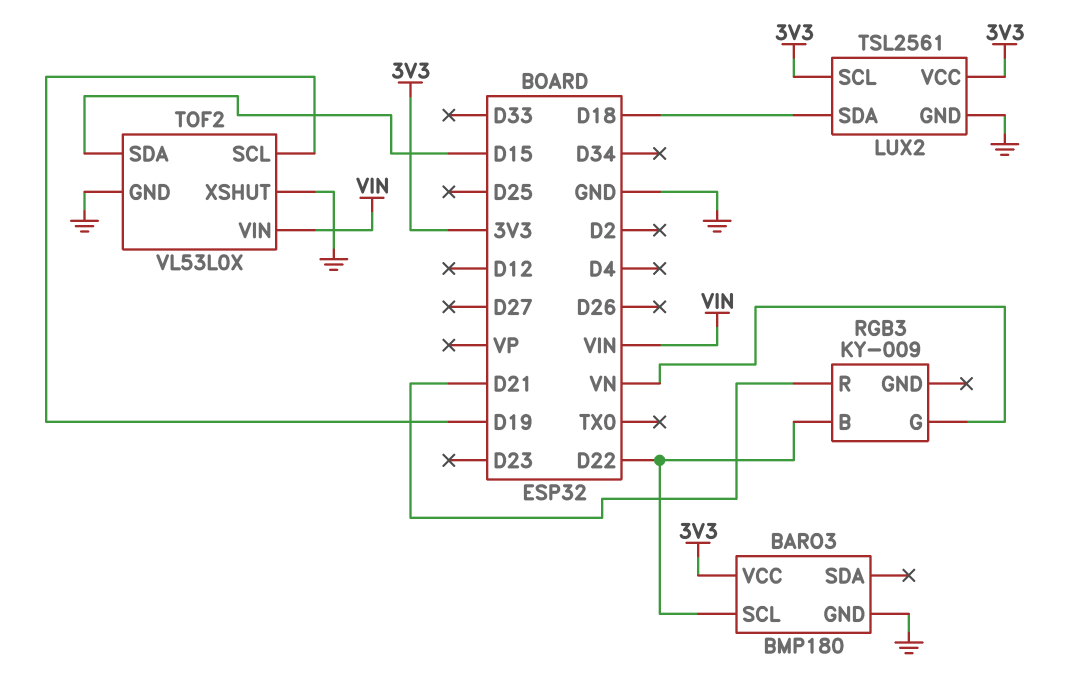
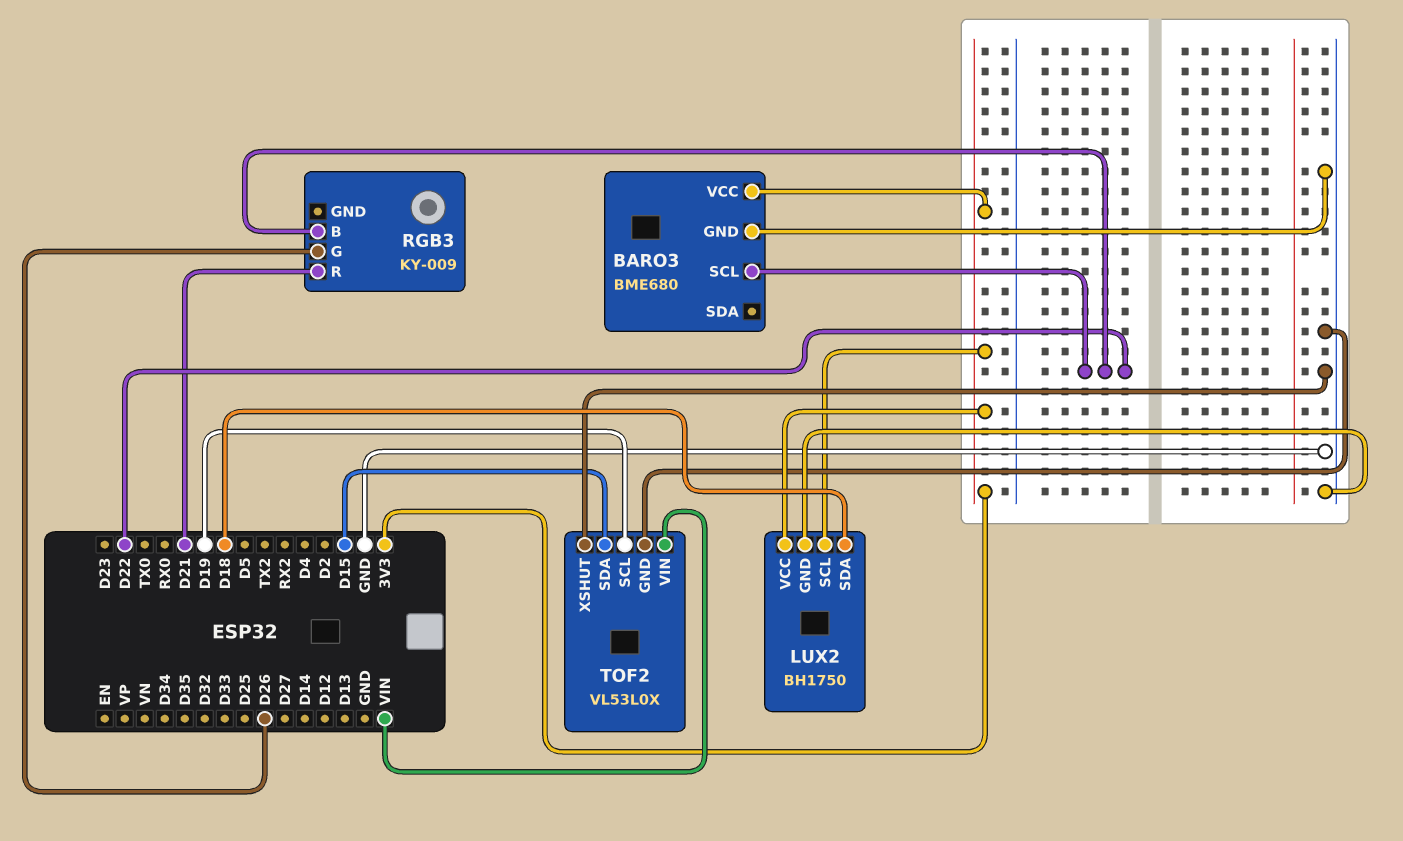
BARO3: BMP180 -> BME680
LUX2: TSL2561 -> BH1750
RGB3 pin G: VN -> D26

